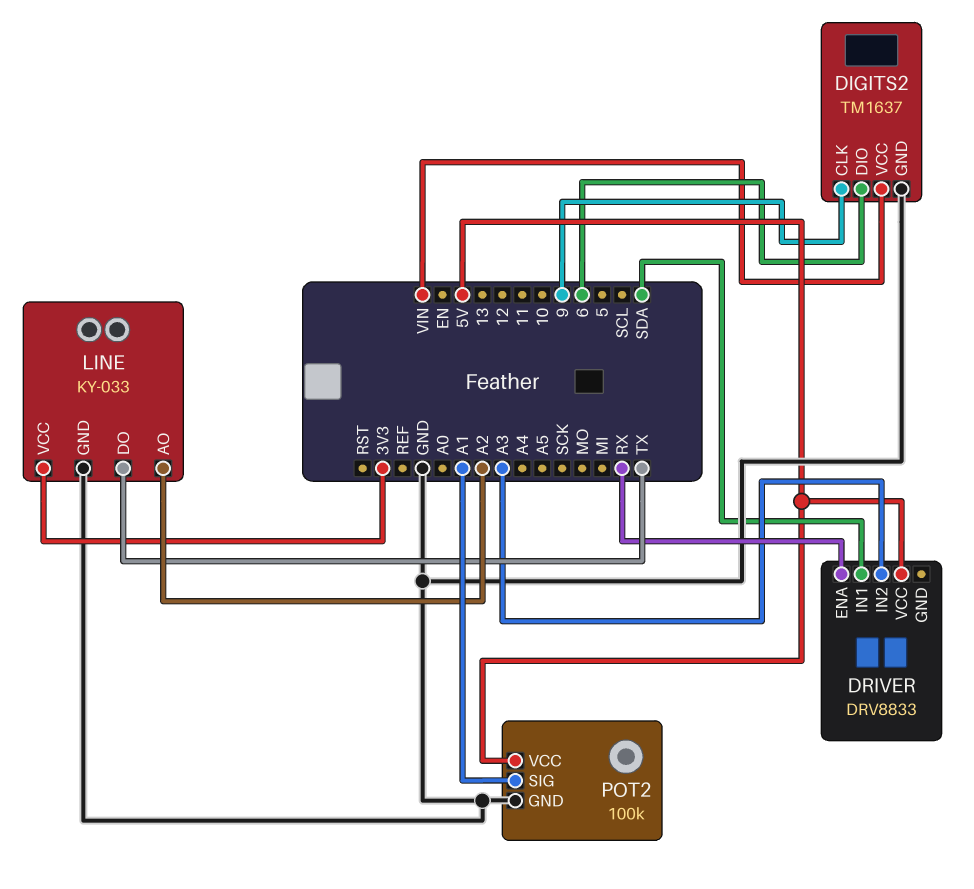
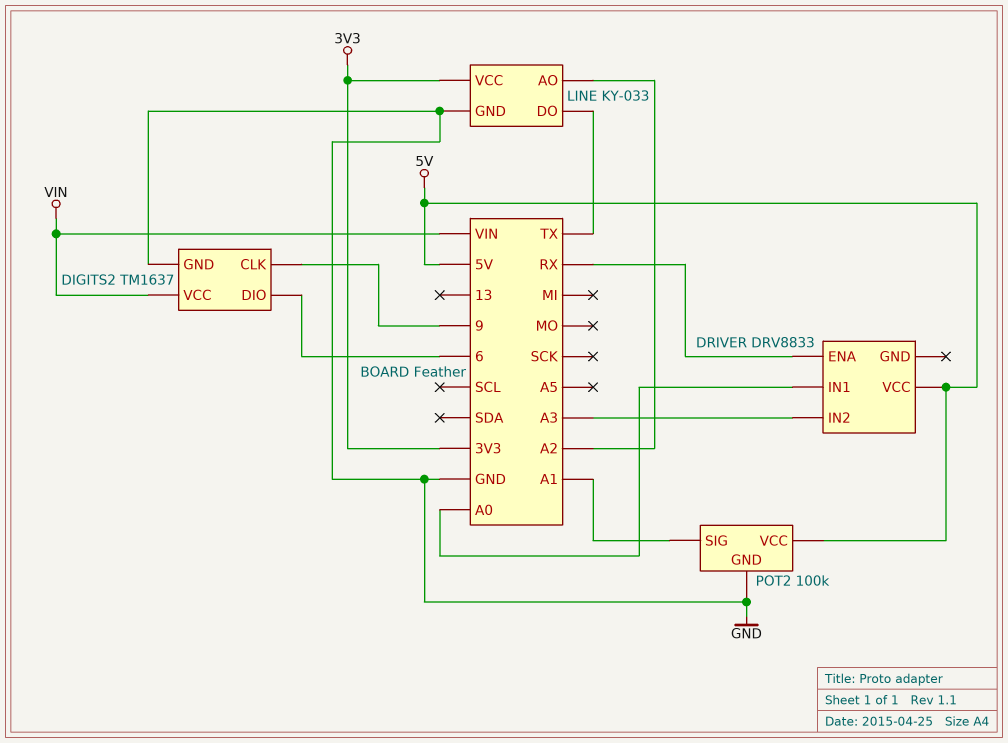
DRIVER pin IN1: SDA -> A0

